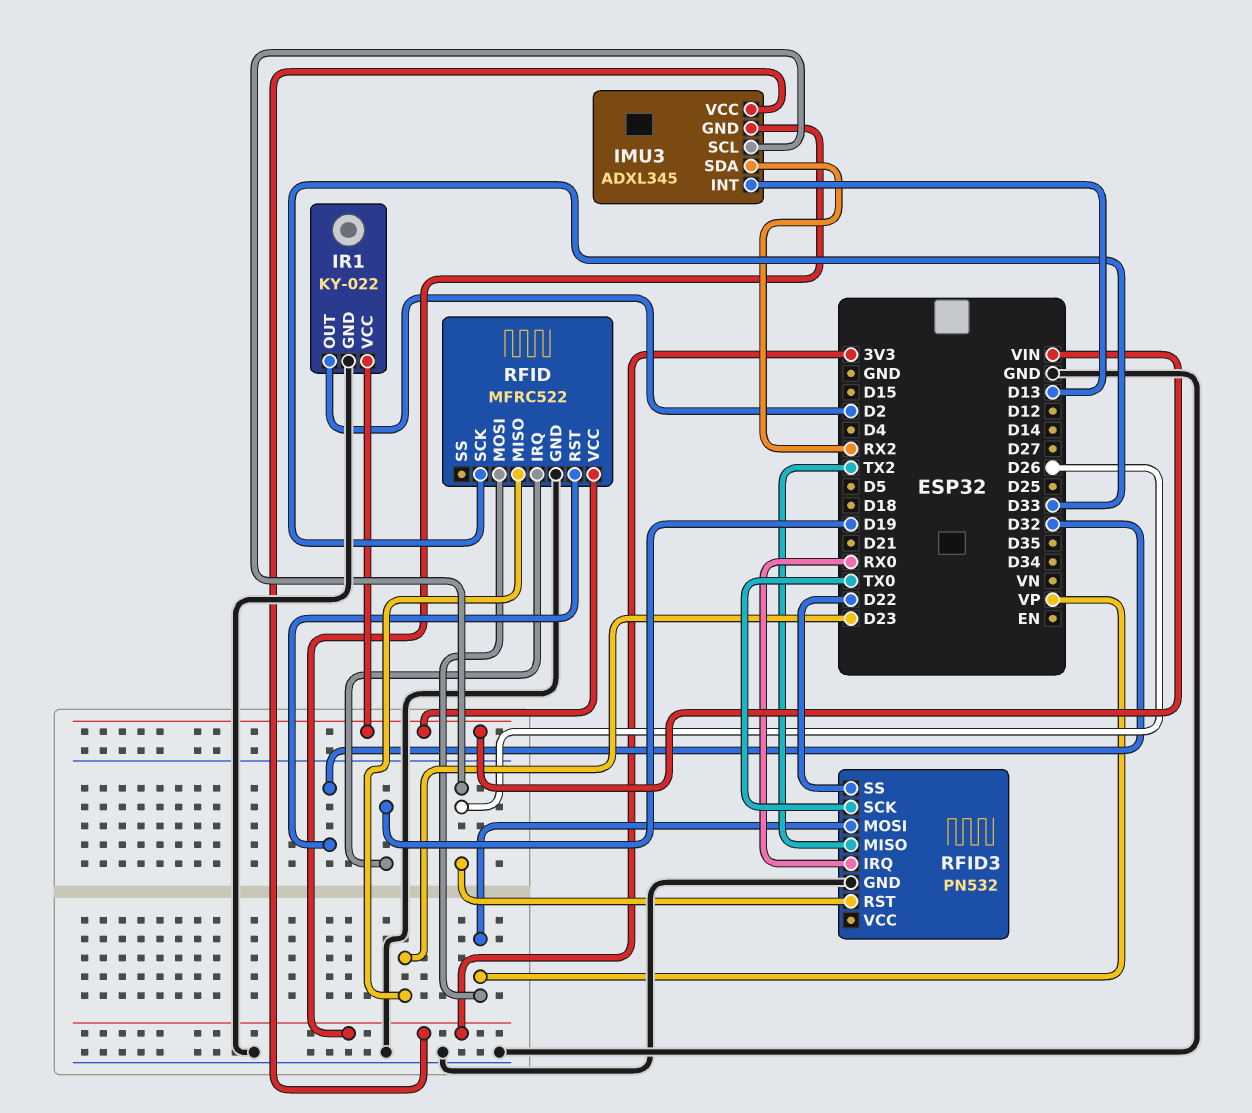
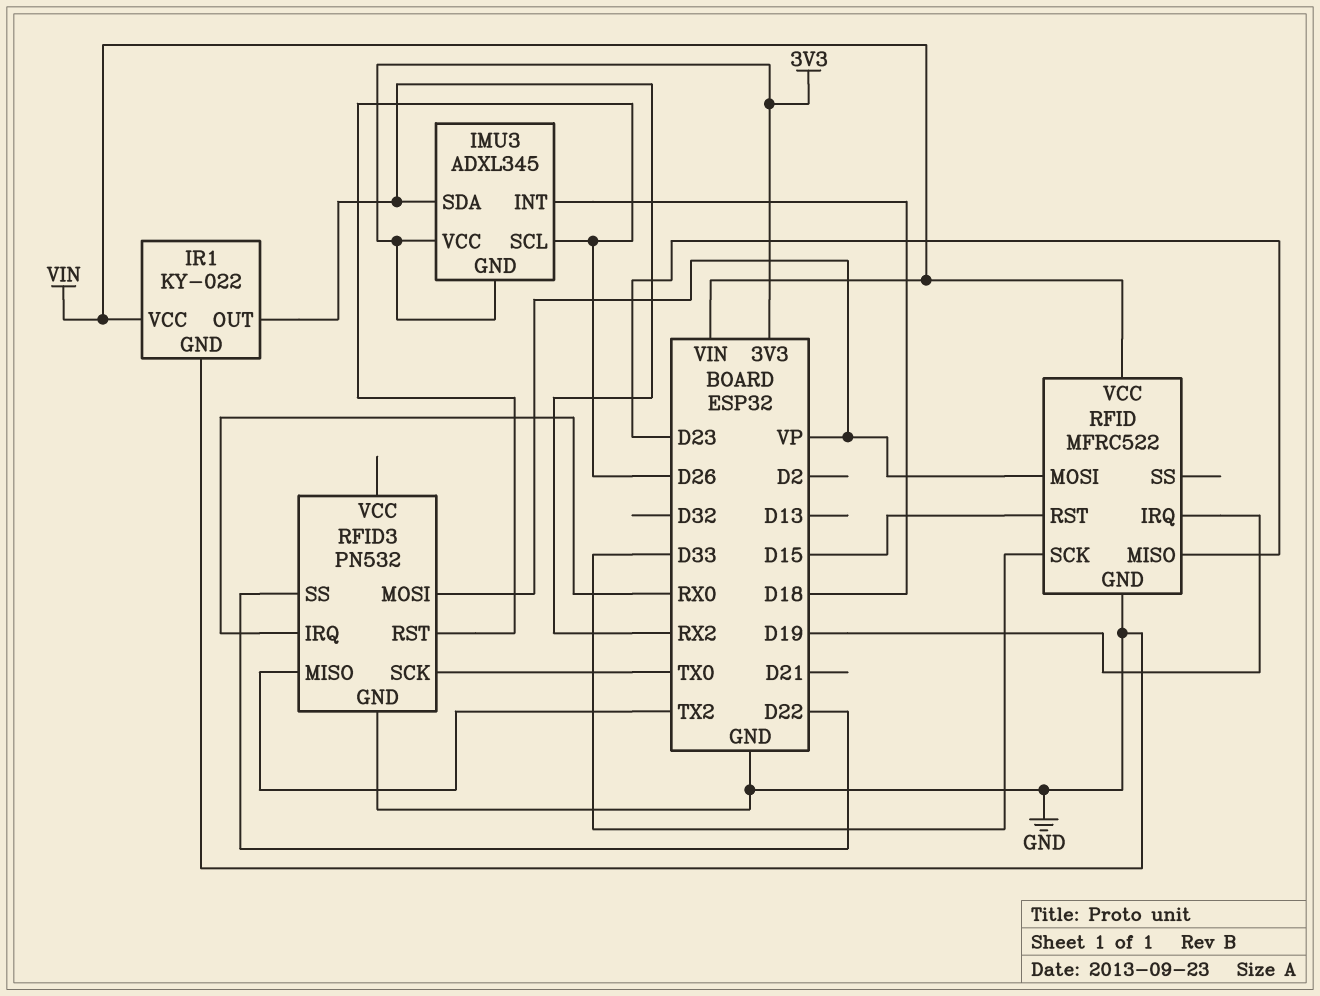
IMU3 pin INT: D13 -> D18
IR1 pin OUT: D2 -> RX2
RFID pin RST: D32 -> D15

